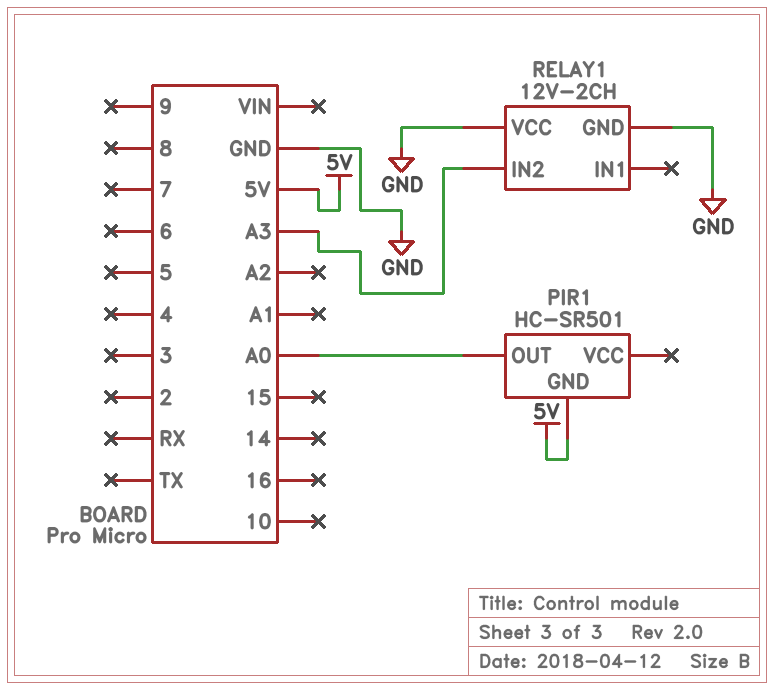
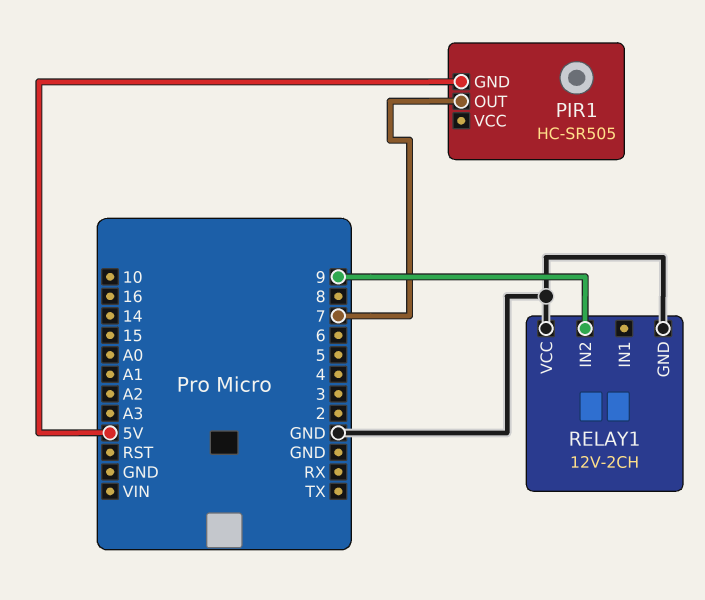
PIR1: HC-SR501 -> HC-SR505
PIR1 pin OUT: A0 -> 7
RELAY1 pin IN2: A3 -> 9

